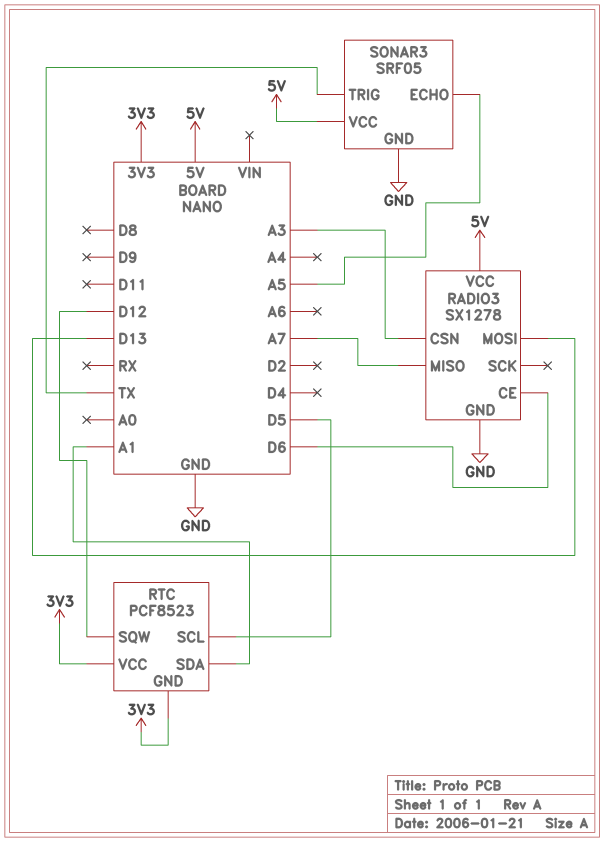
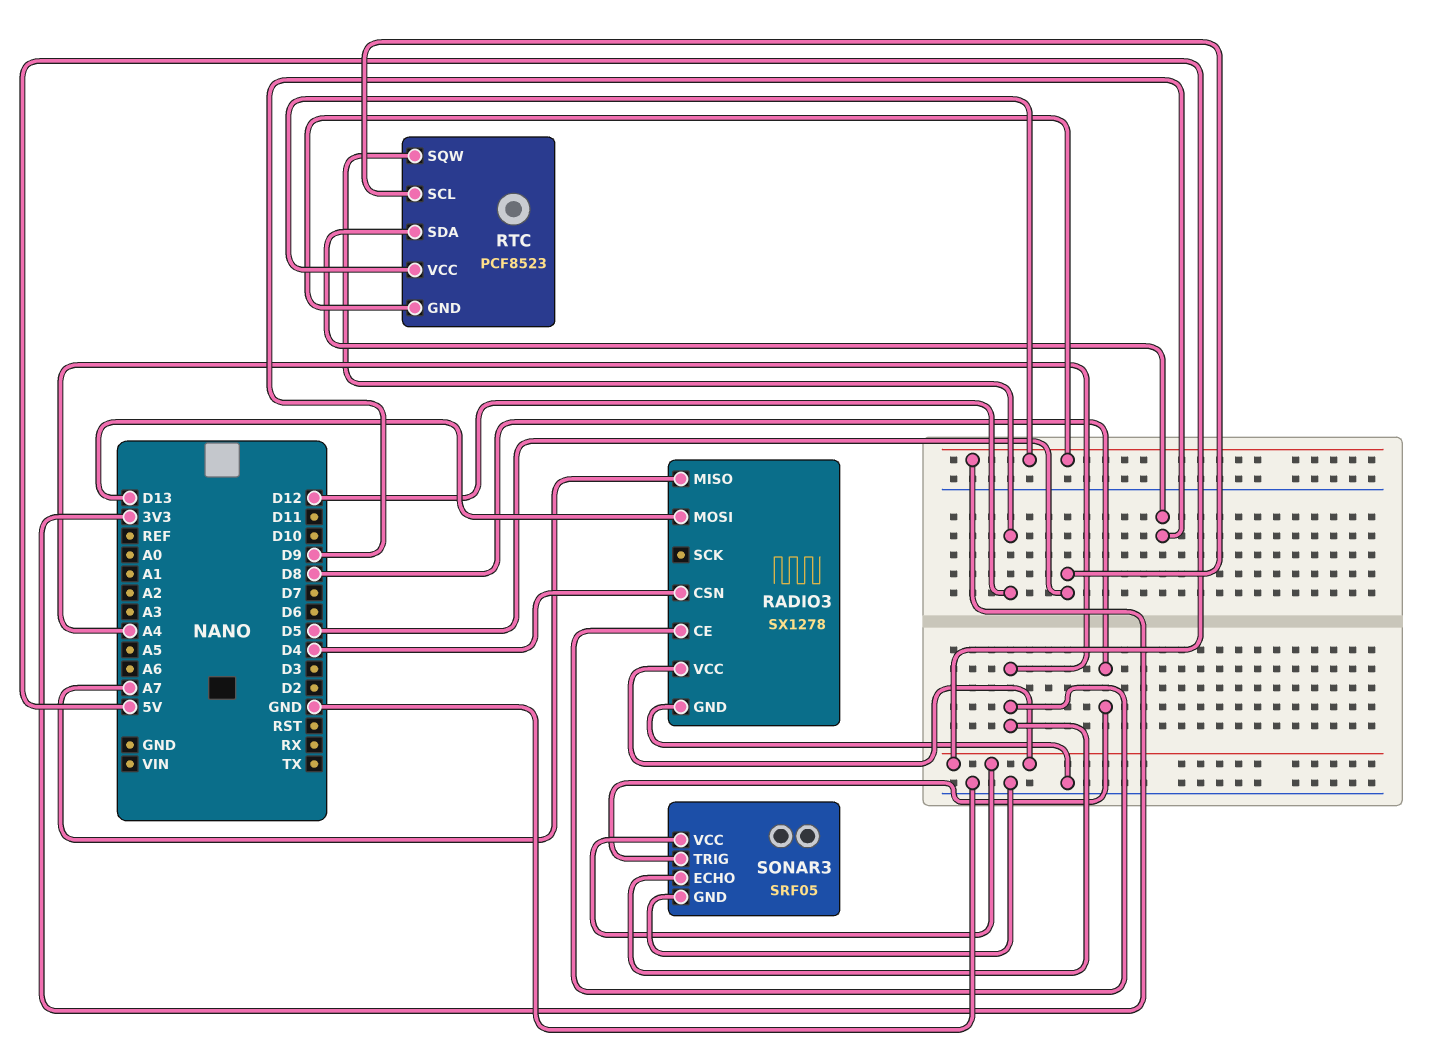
RADIO3 pin CE: D6 -> A4
RADIO3 pin CSN: A3 -> D4
RTC pin SDA: A1 -> D9
SONAR3 pin ECHO: A5 -> A4
SONAR3 pin TRIG: TX -> D8

